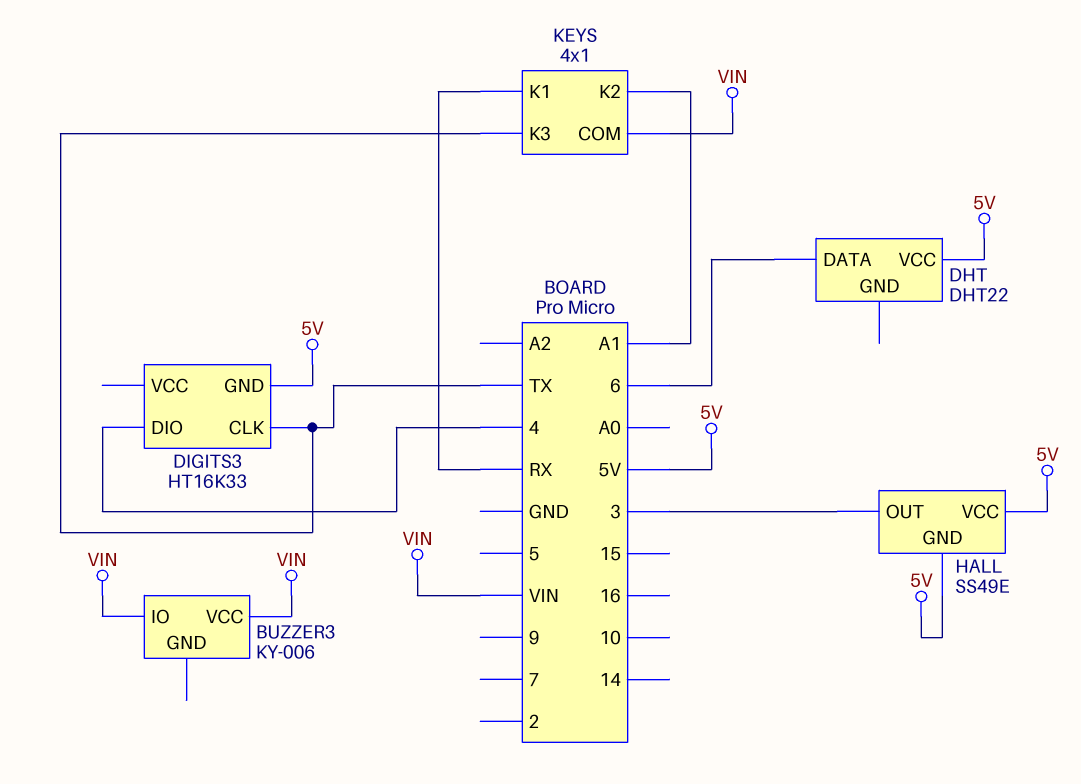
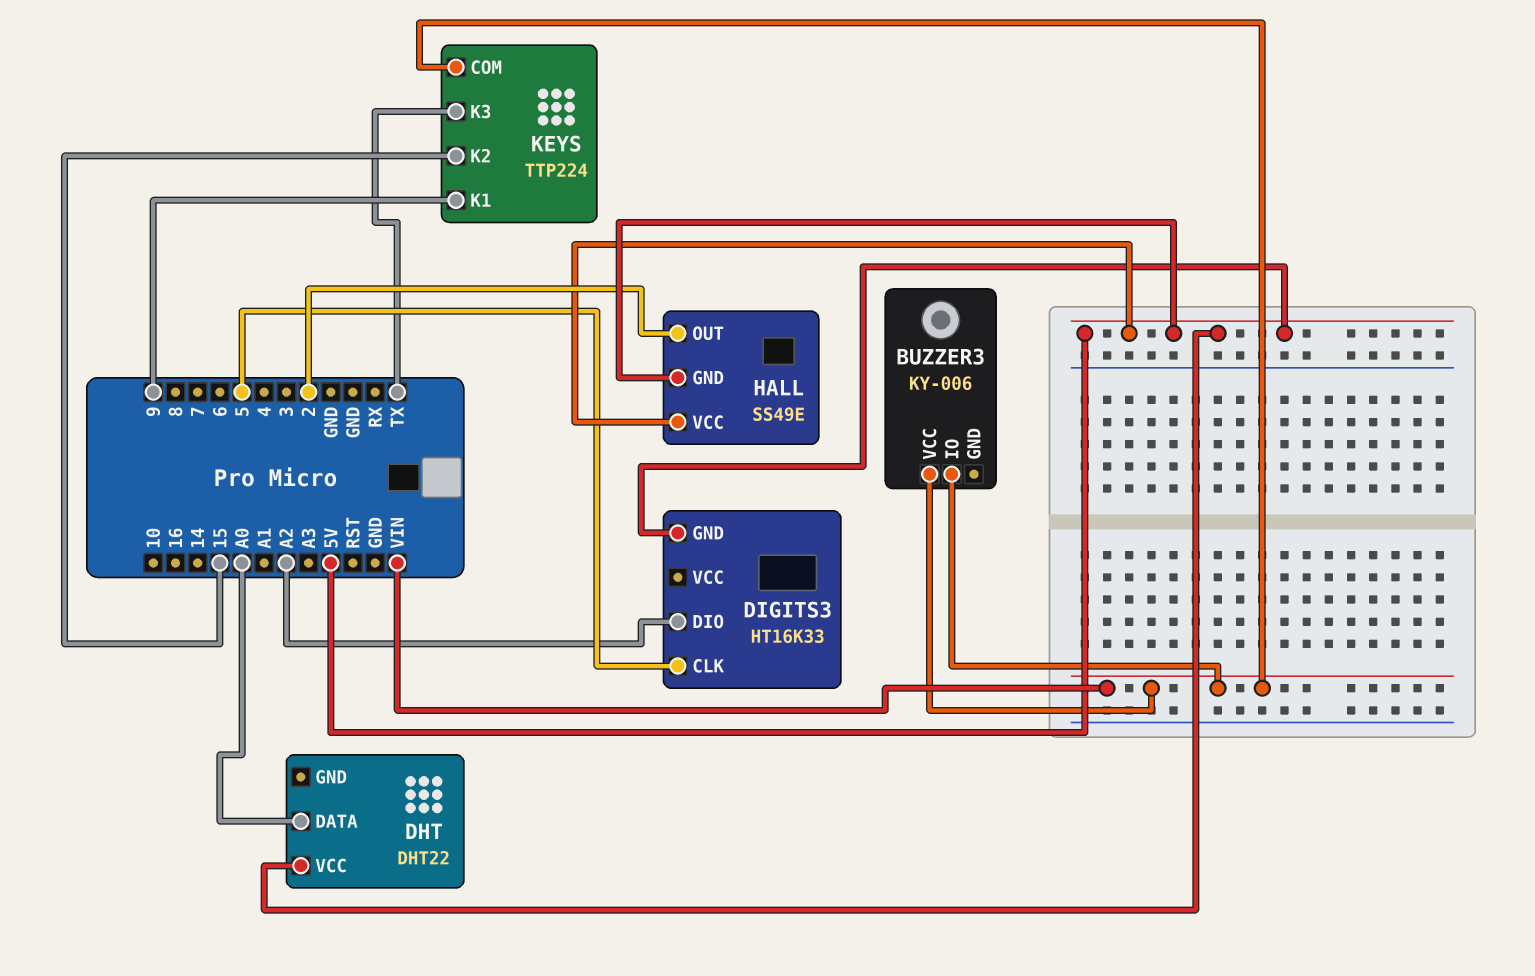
DHT pin DATA: 6 -> A0
DIGITS3 pin CLK: TX -> 5
DIGITS3 pin DIO: 4 -> A2
HALL pin OUT: 3 -> 2
KEYS: 4x1 -> TTP224
KEYS pin K1: RX -> 9
KEYS pin K2: A1 -> 15

